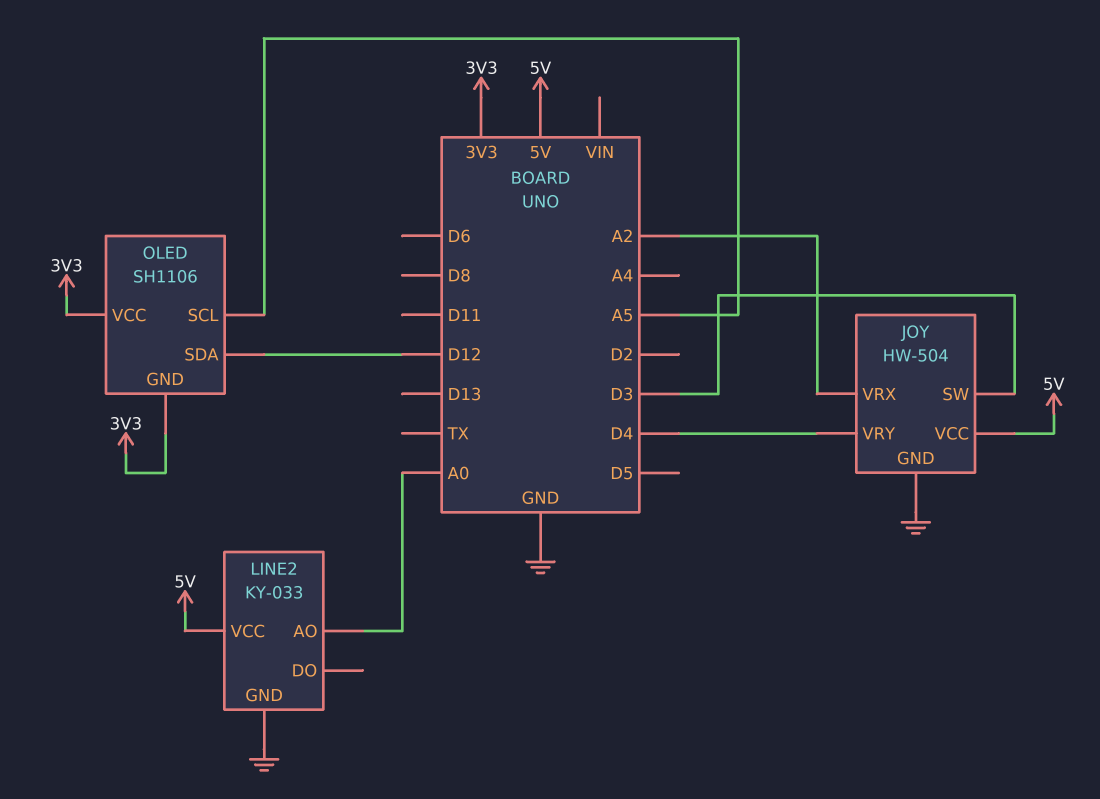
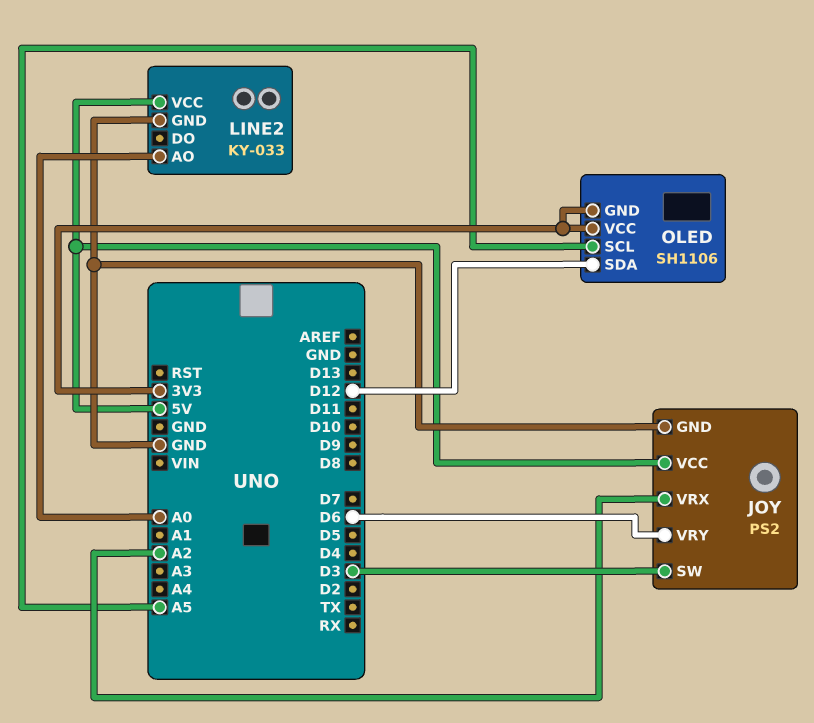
JOY: HW-504 -> PS2
JOY pin VRY: D4 -> D6

